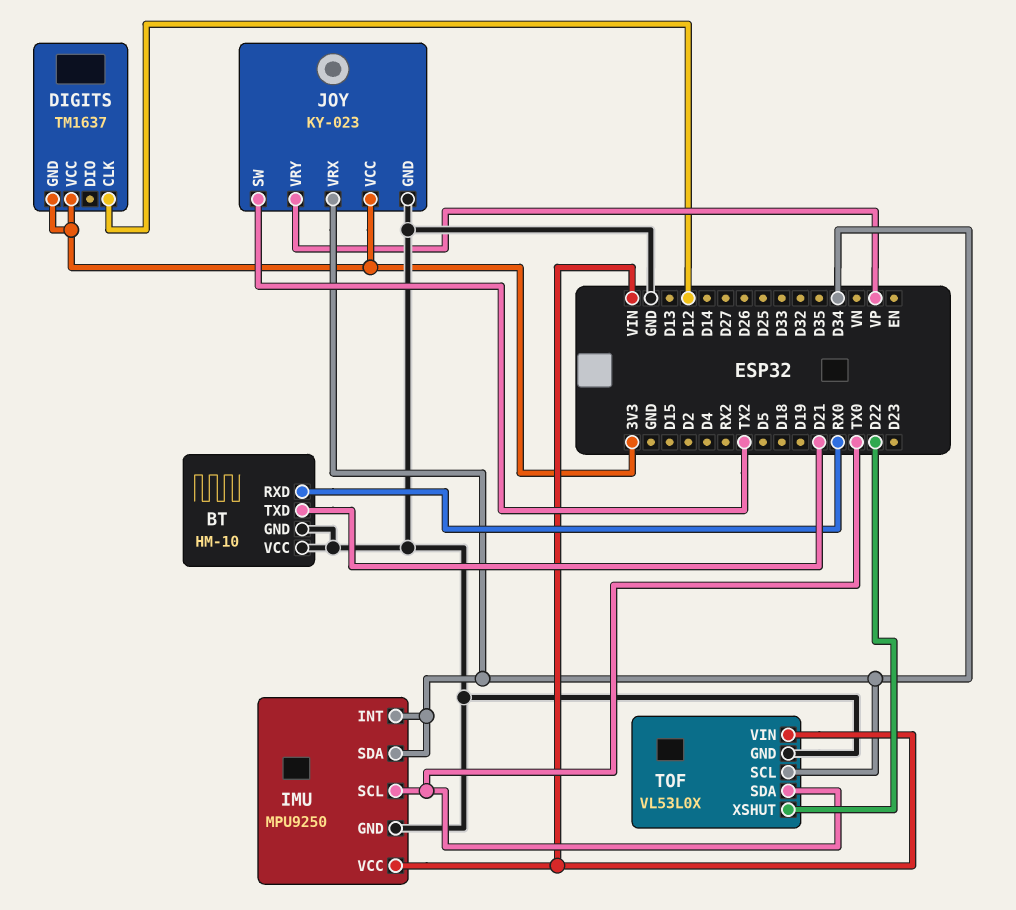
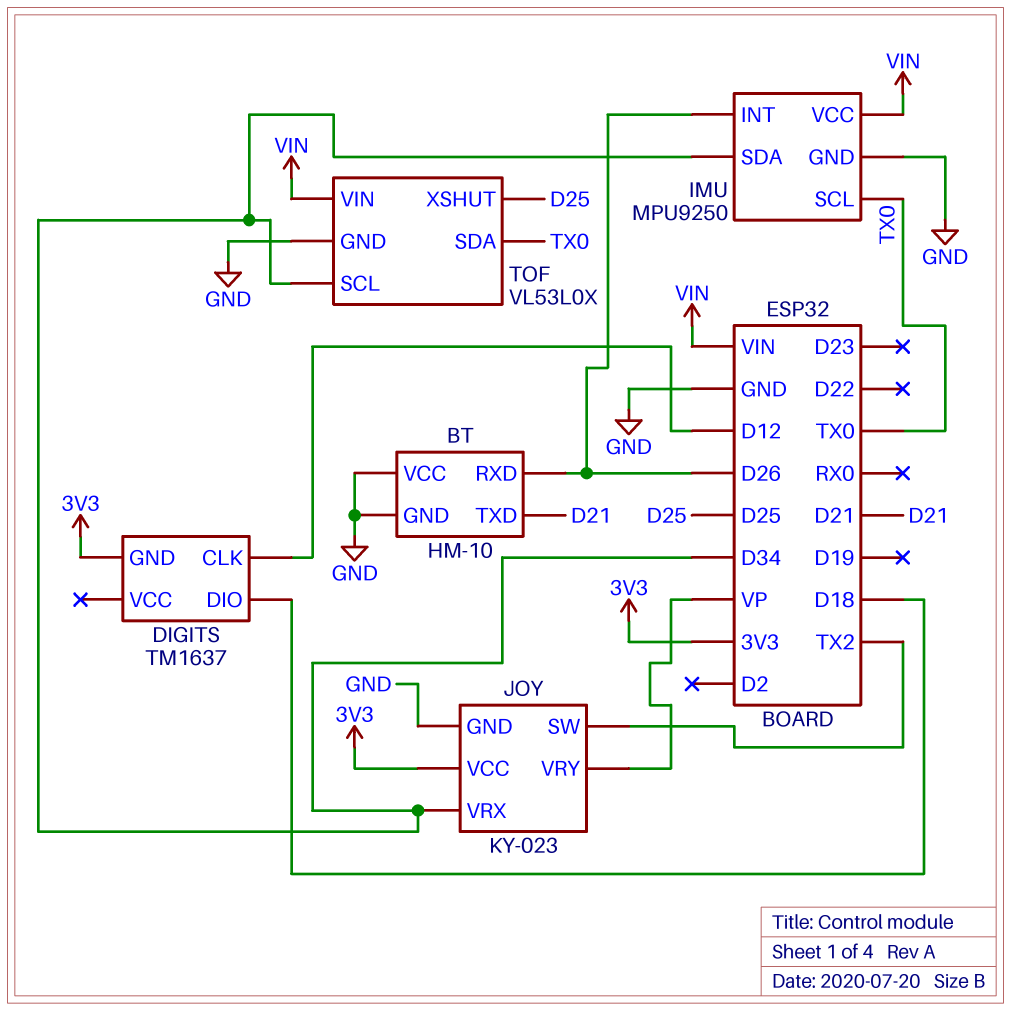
BT pin RXD: RX0 -> D26
DIGITS pin DIO: none -> D18
DIGITS pin VCC: 3V3 -> none
IMU pin INT: D34 -> D26
TOF pin XSHUT: D22 -> D25

